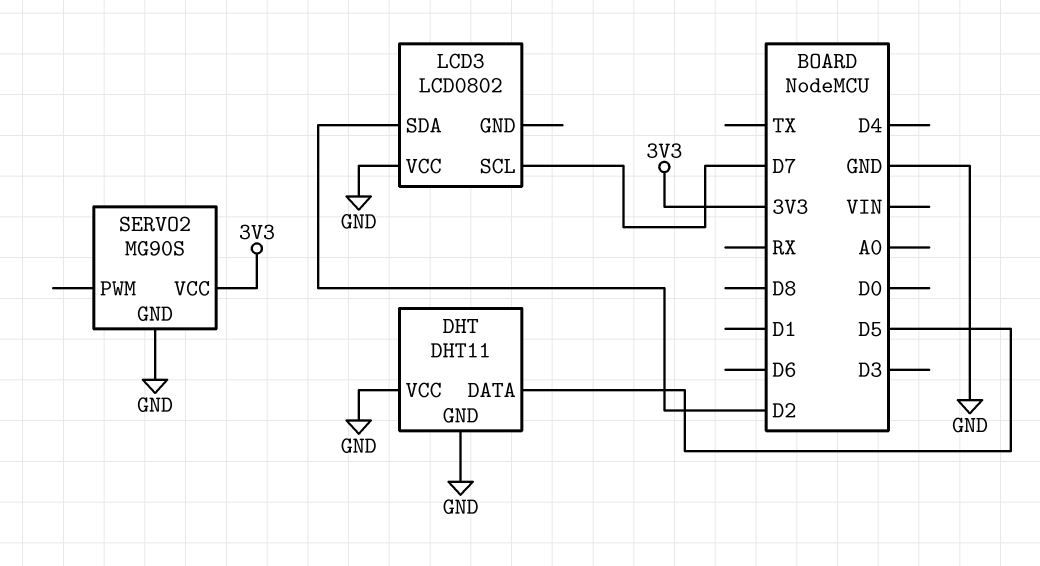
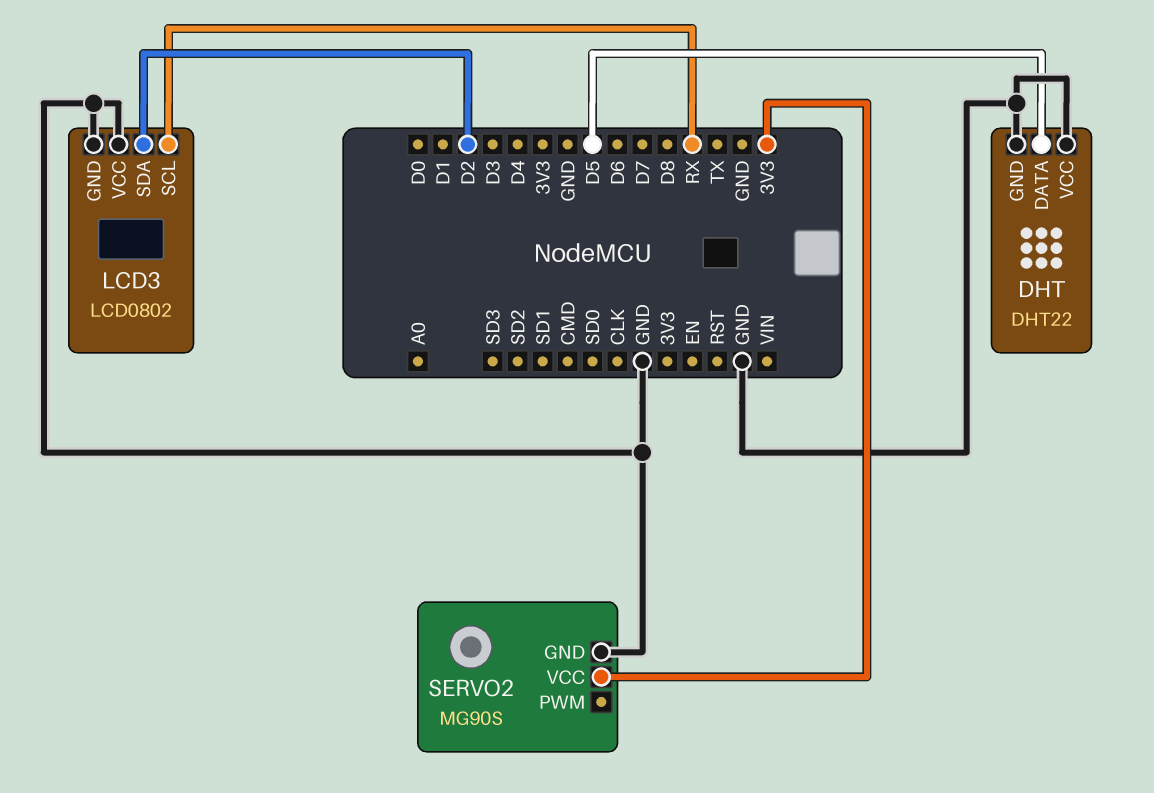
DHT: DHT11 -> DHT22
LCD3 pin GND: none -> GND
LCD3 pin SCL: D7 -> RX

